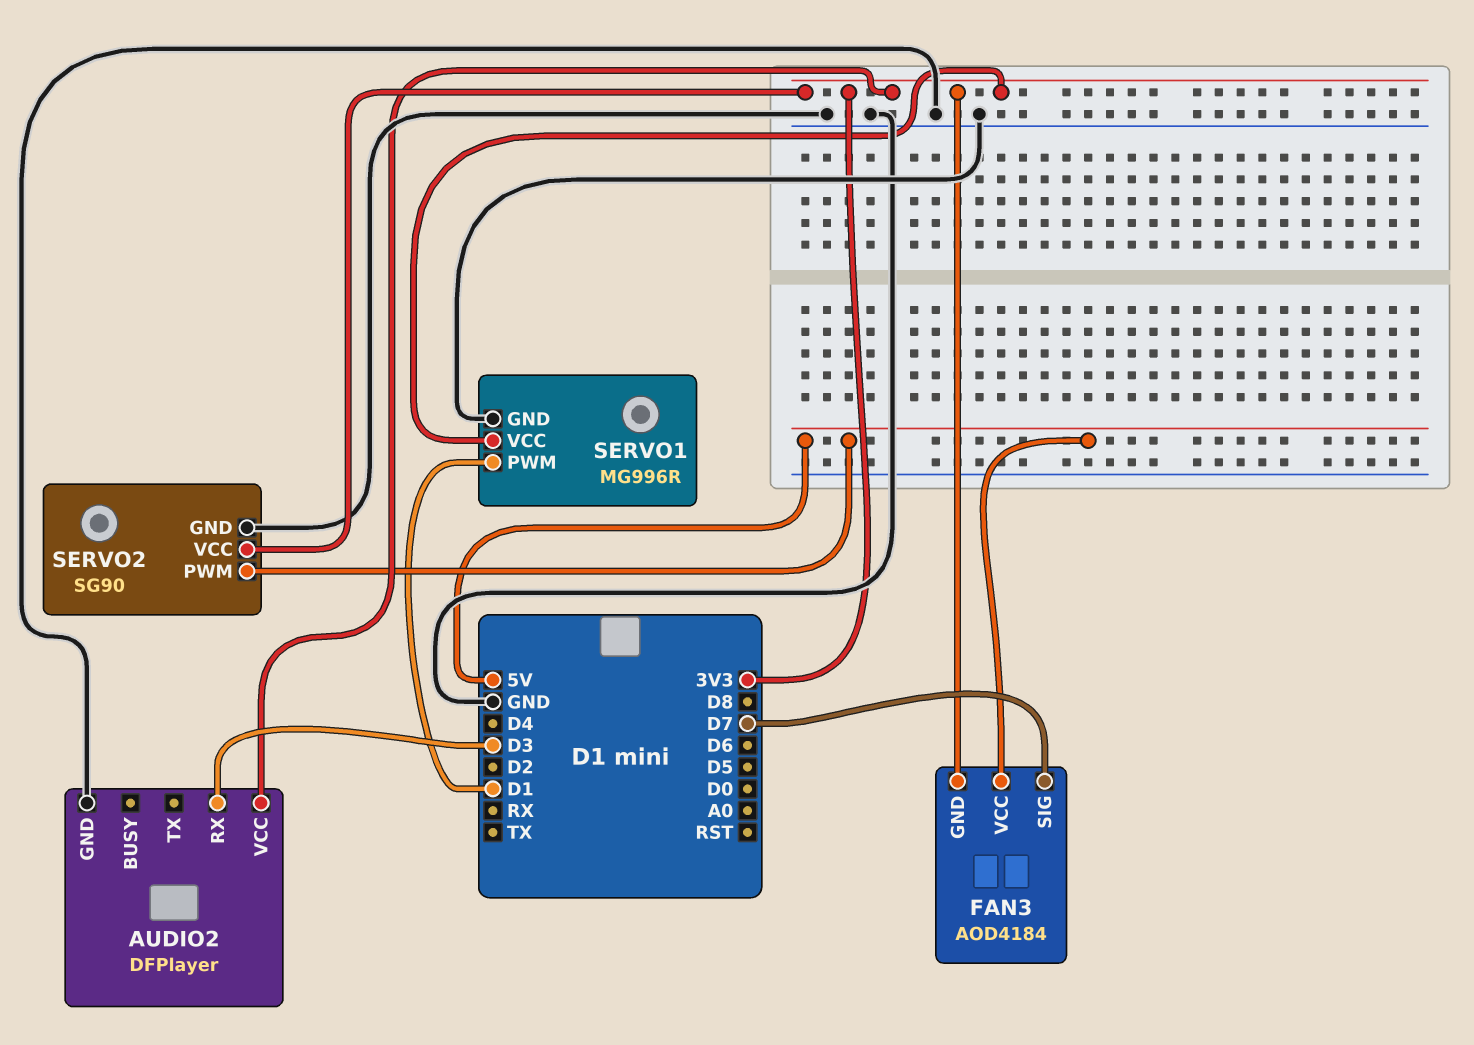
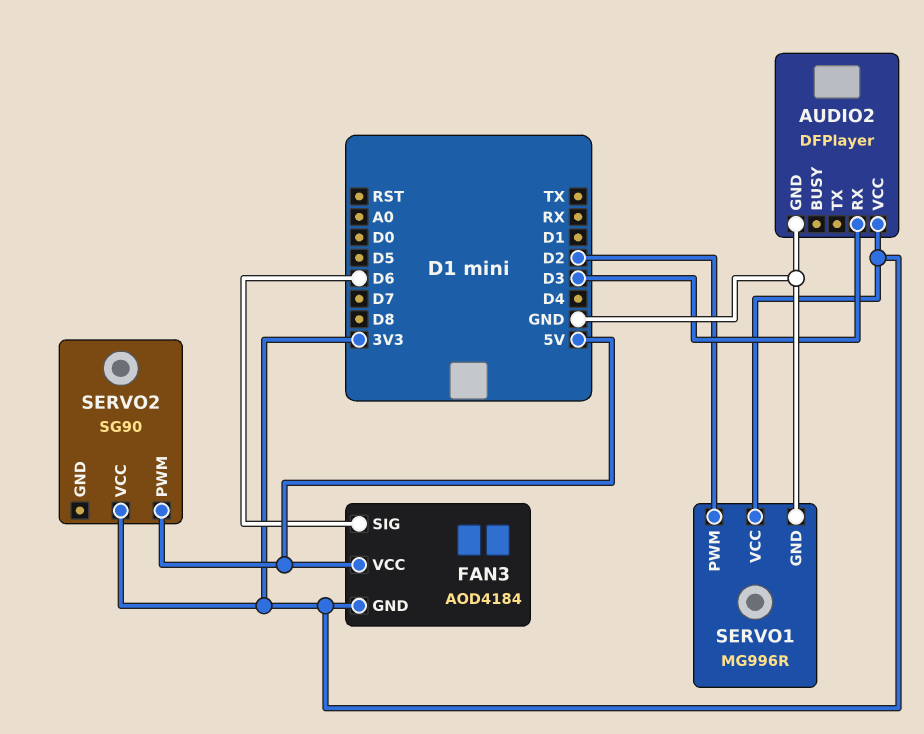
FAN3 pin SIG: D7 -> D6
SERVO1 pin PWM: D1 -> D2
SERVO2 pin GND: GND -> none

